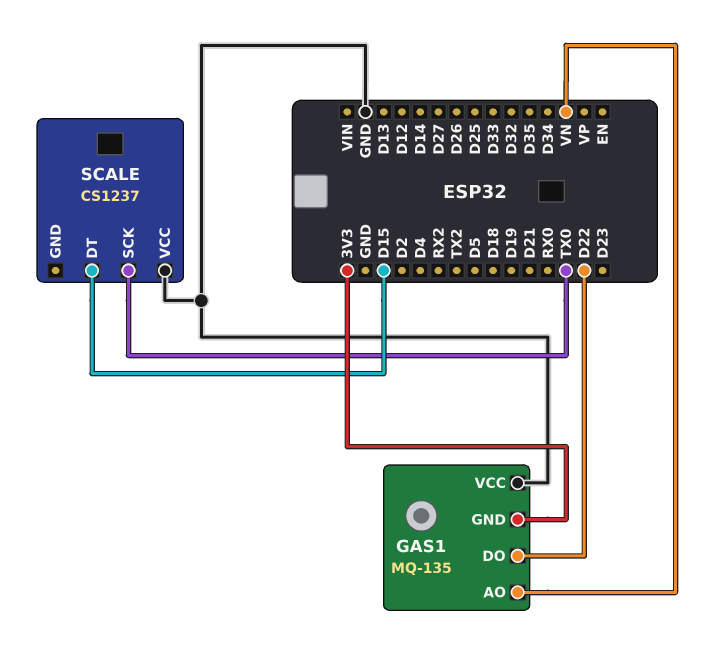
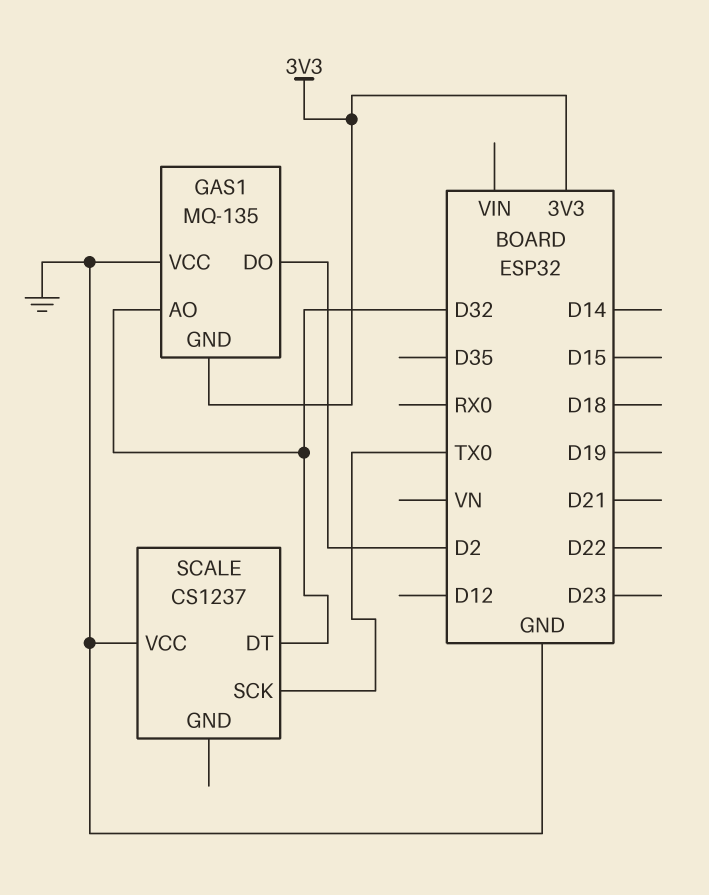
GAS1 pin AO: VN -> D32
GAS1 pin DO: D22 -> D2
SCALE pin DT: D15 -> D32

